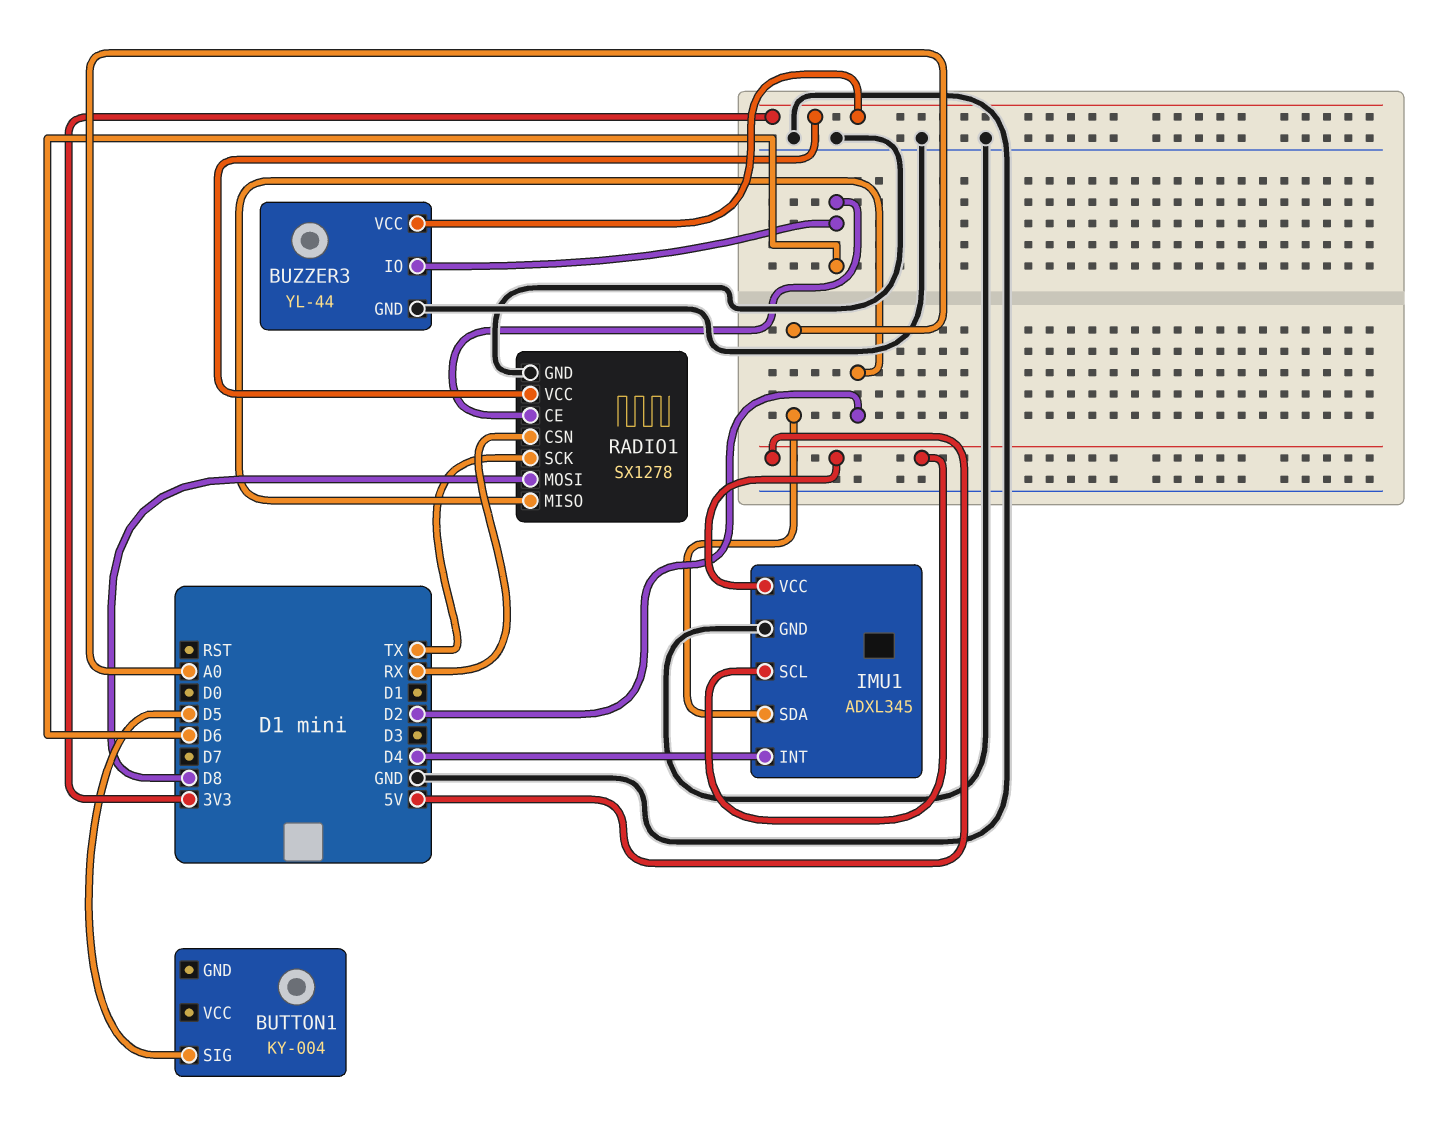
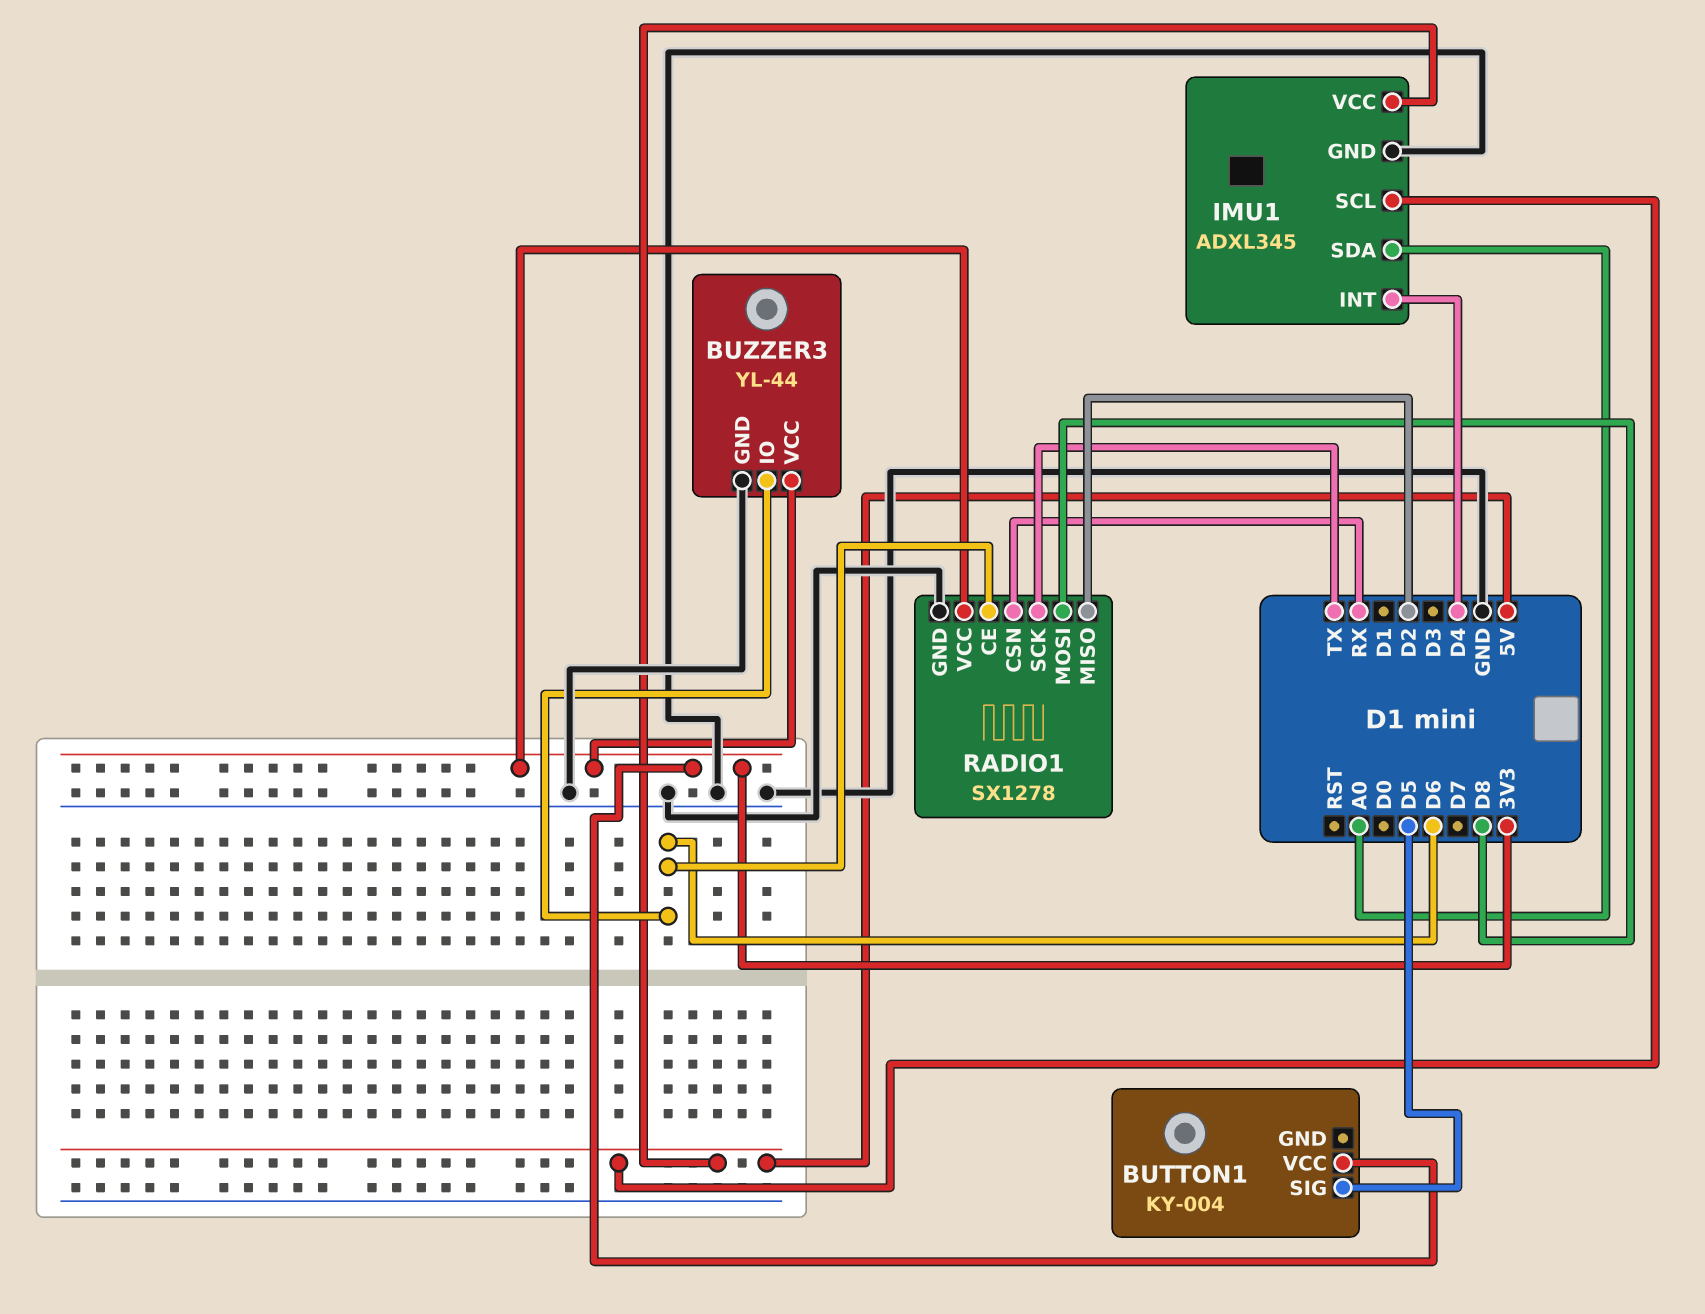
BUTTON1 pin VCC: none -> 3V3

